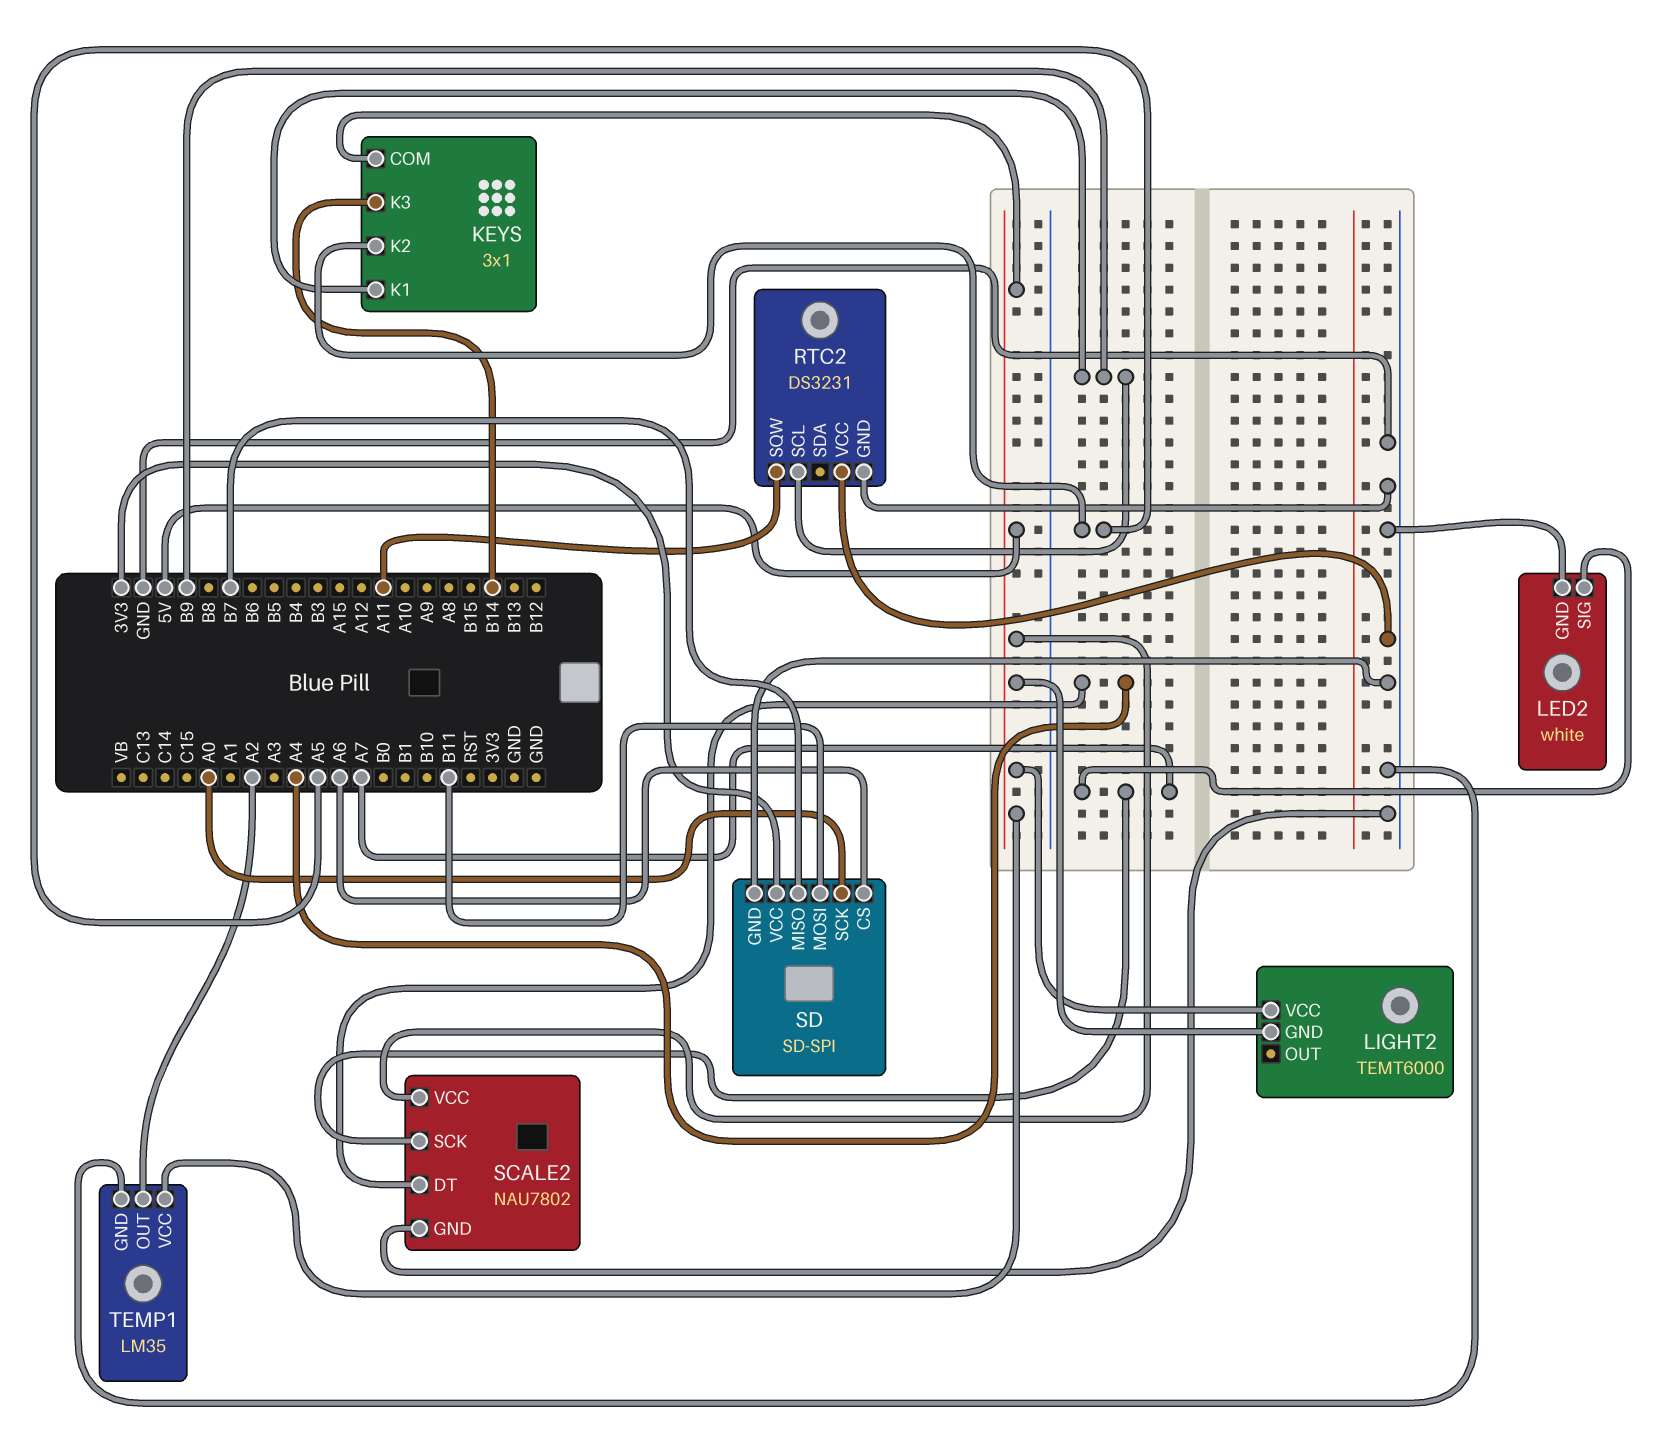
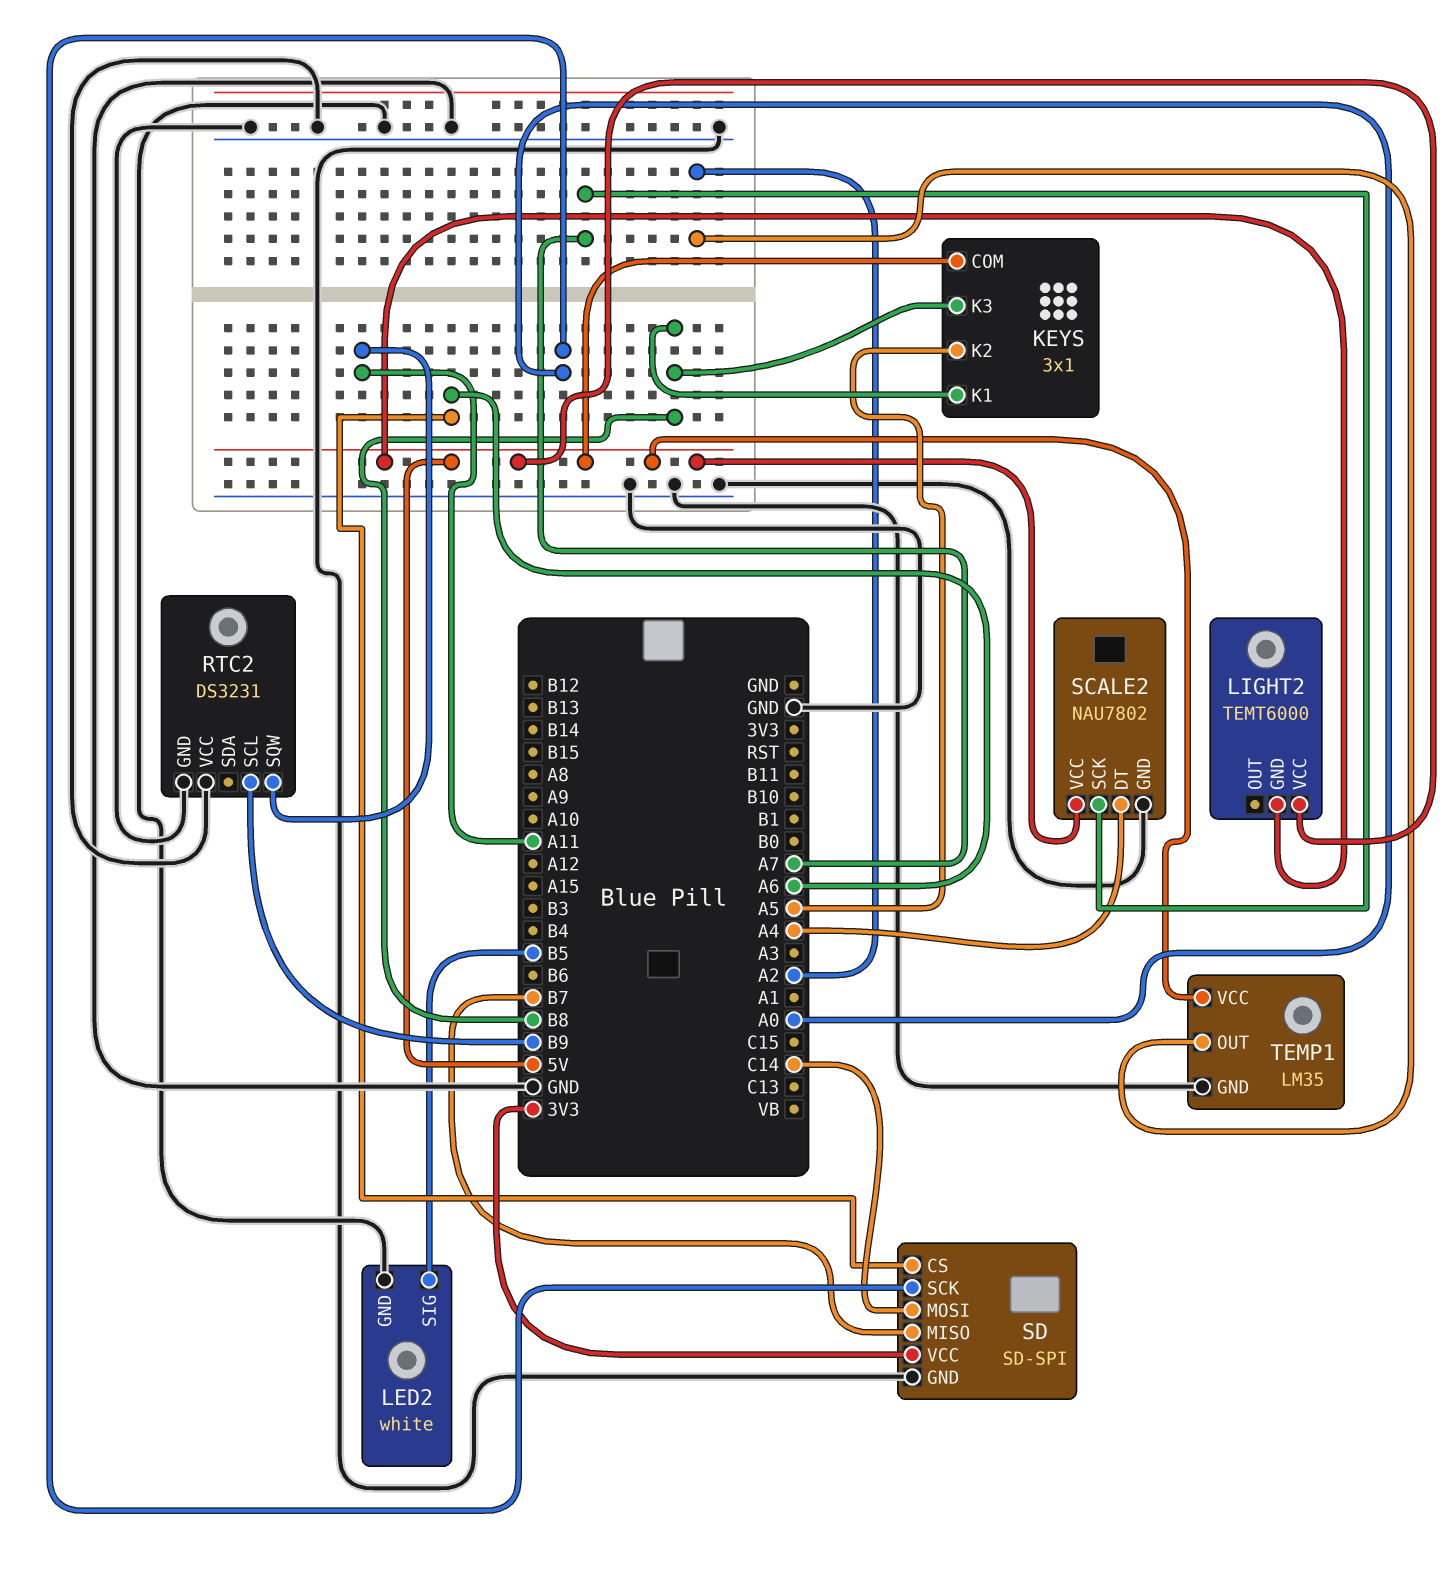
KEYS pin K1: B9 -> B8
KEYS pin K3: B14 -> B8
LED2 pin SIG: A7 -> B5
SD pin MOSI: B11 -> C14

